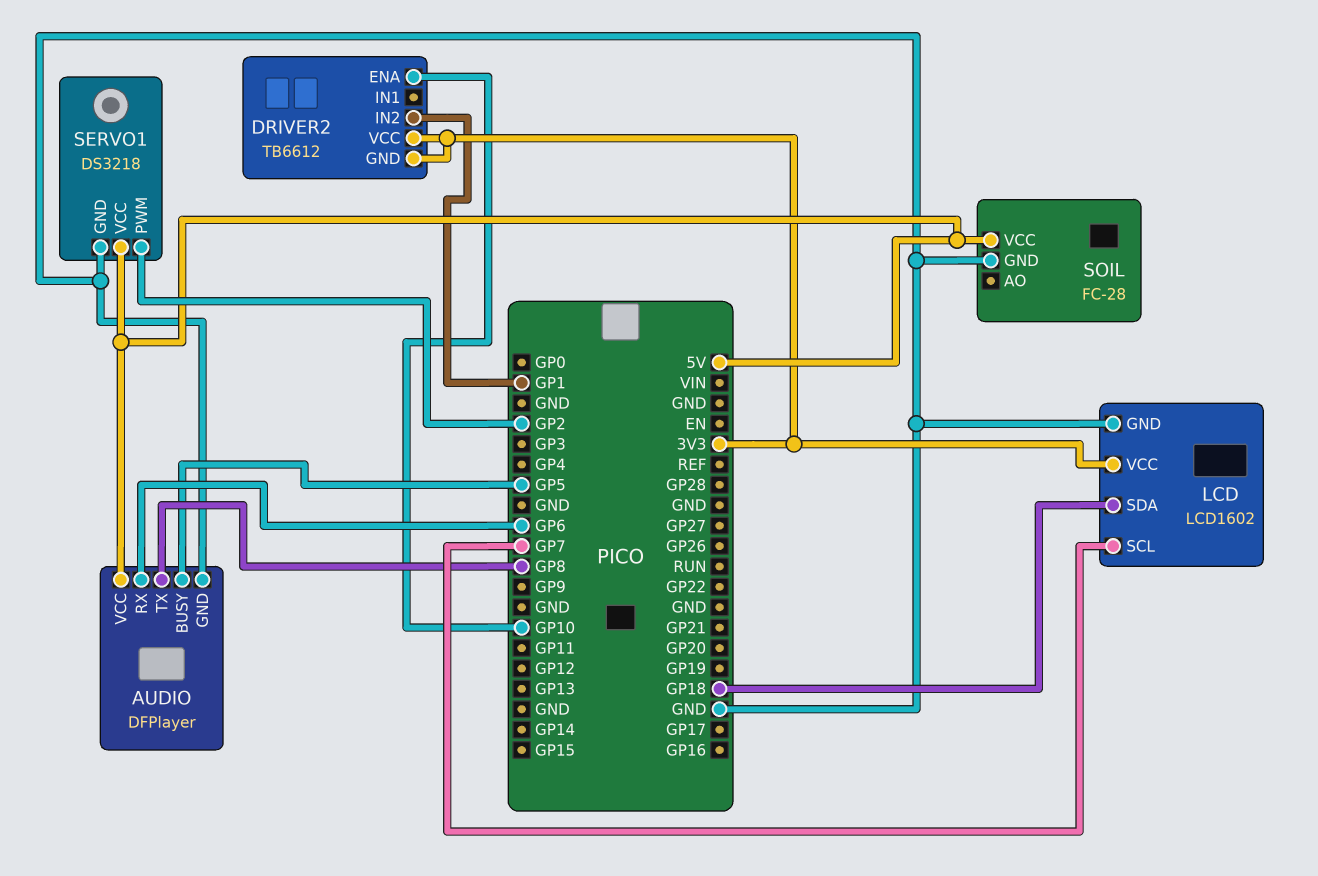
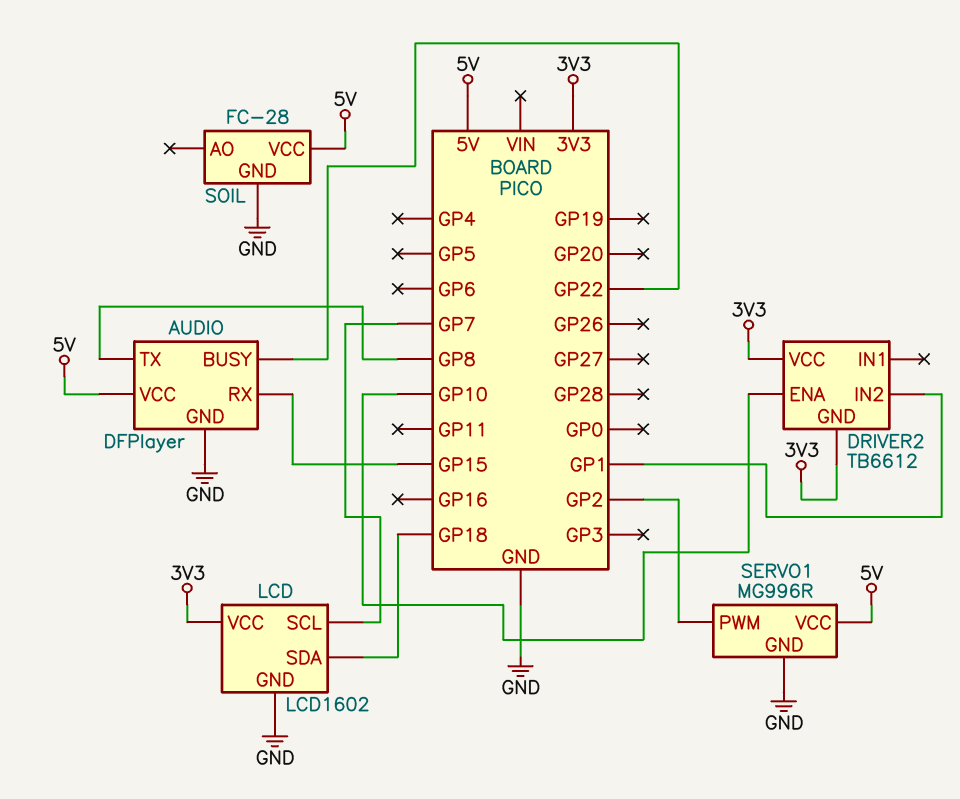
AUDIO pin BUSY: GP5 -> GP22
AUDIO pin RX: GP6 -> GP15
SERVO1: DS3218 -> MG996R

